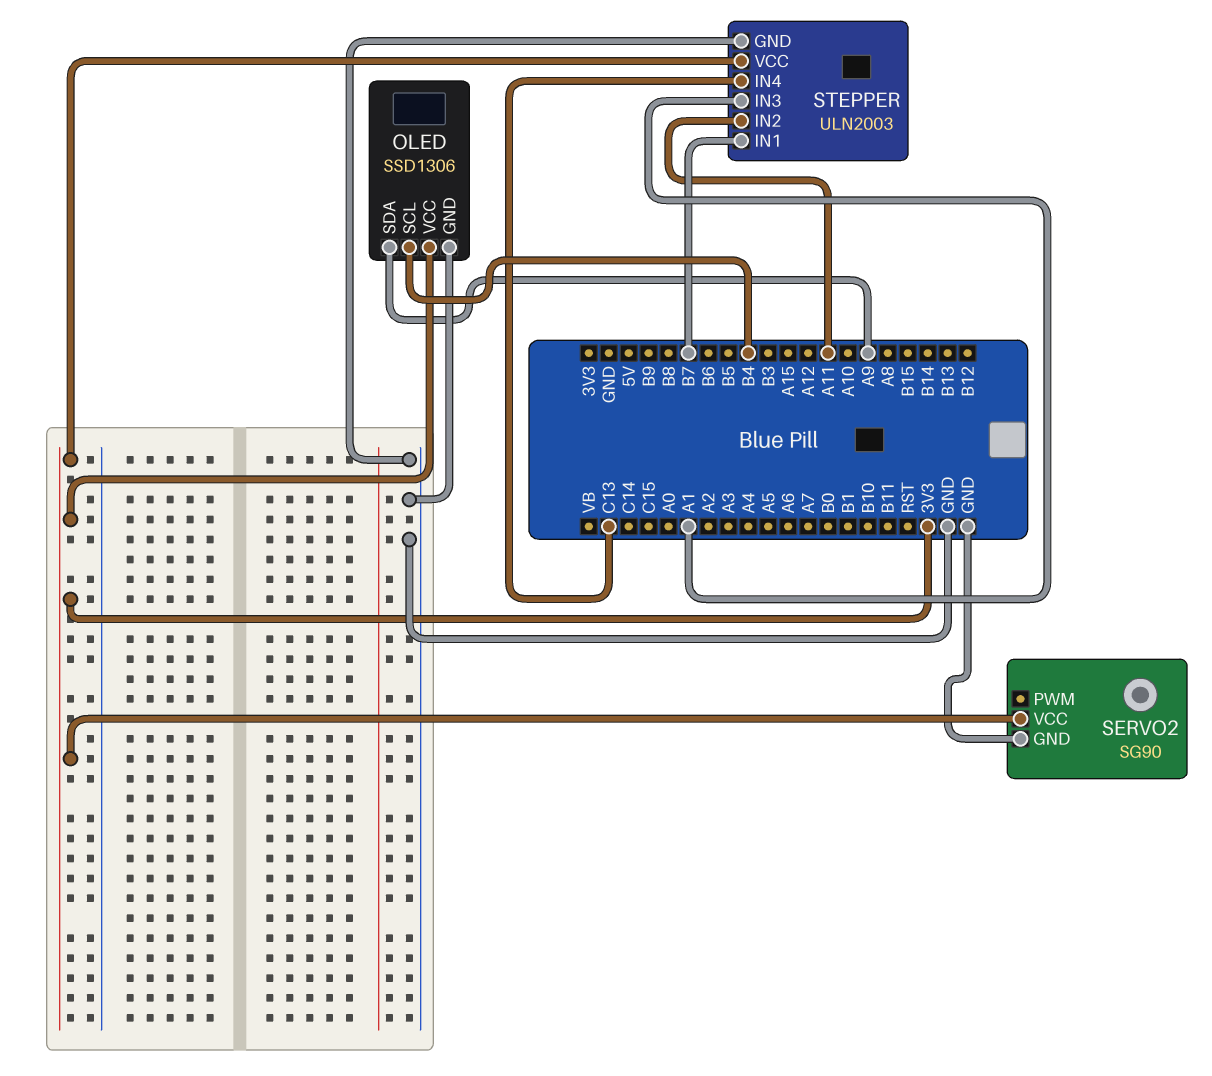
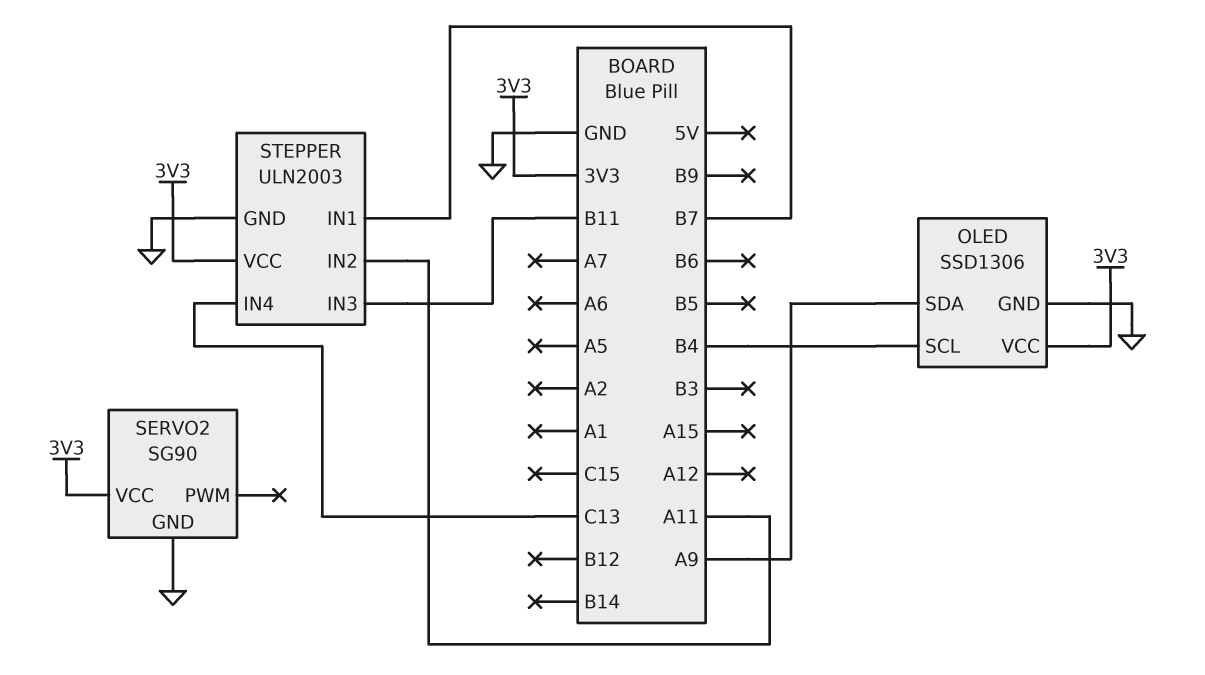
STEPPER pin IN3: A1 -> B11

